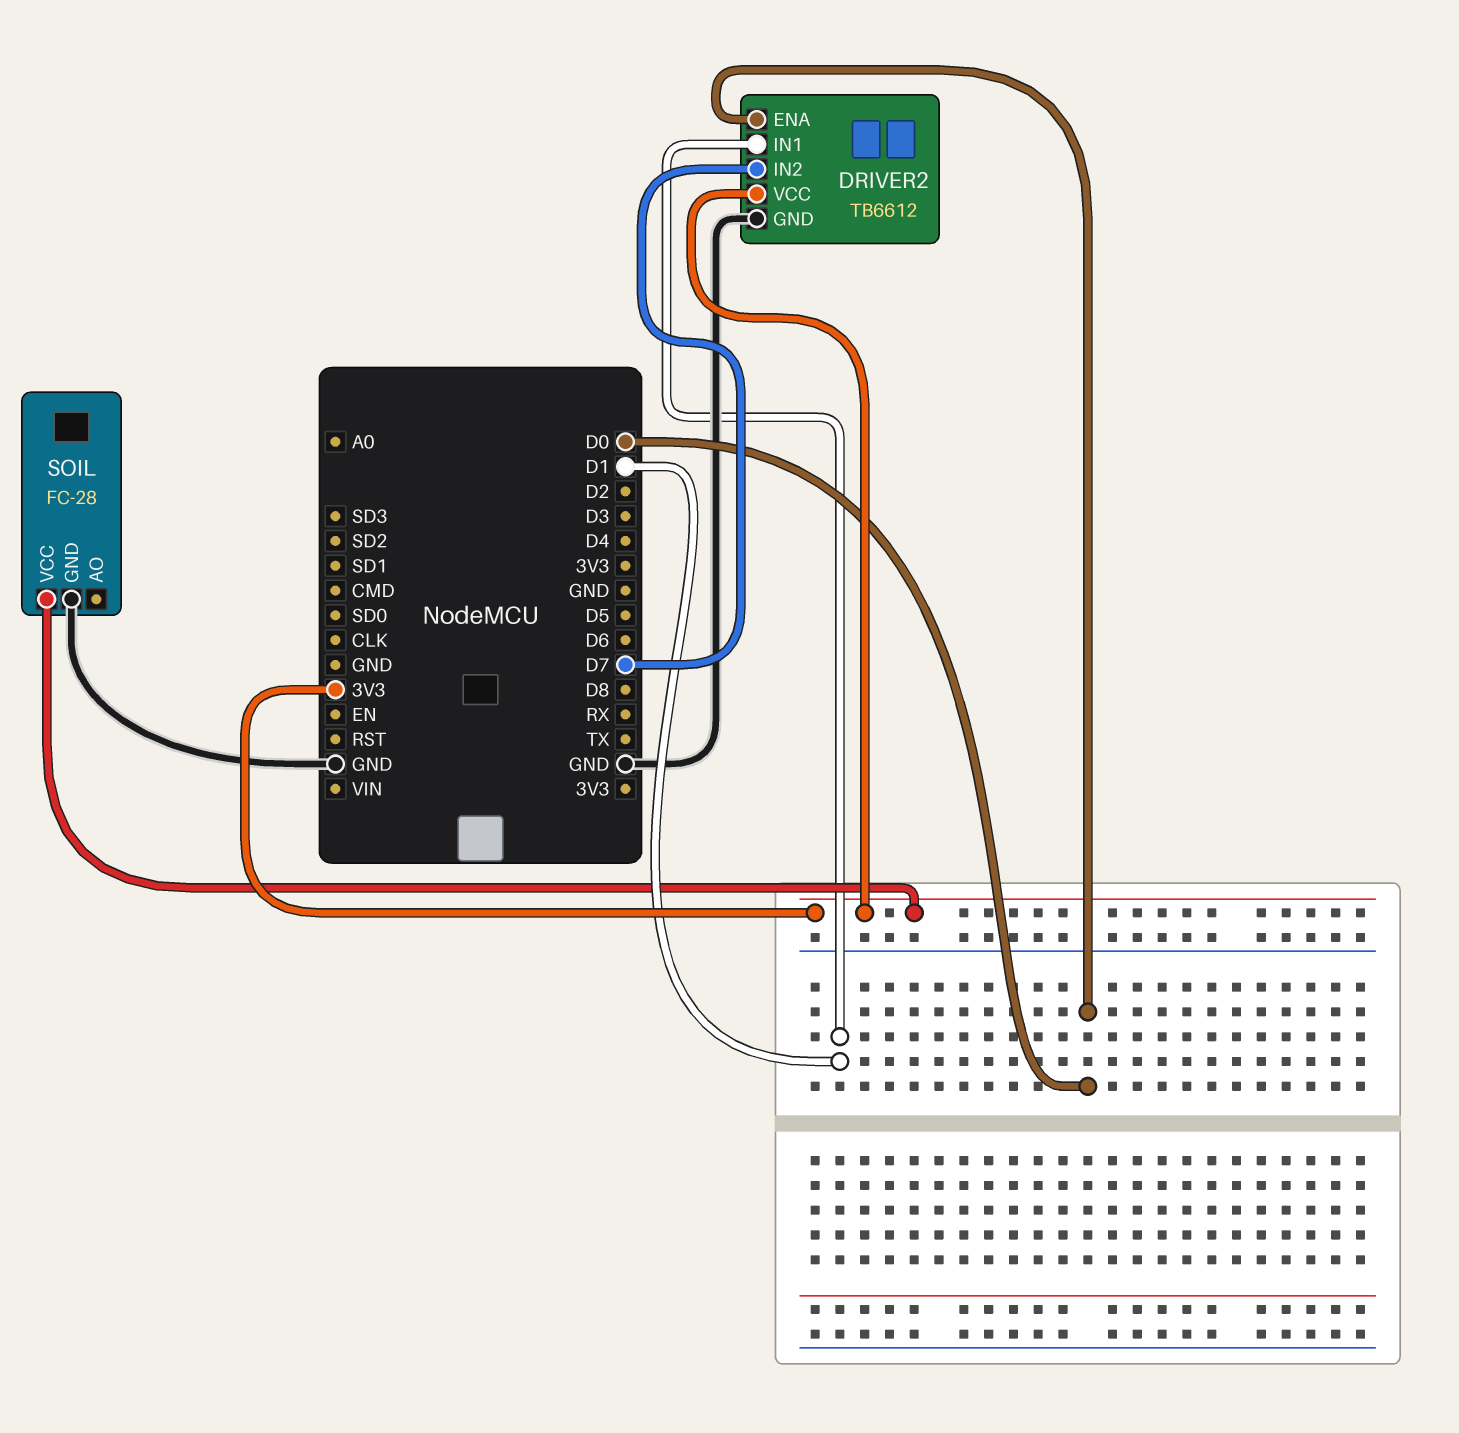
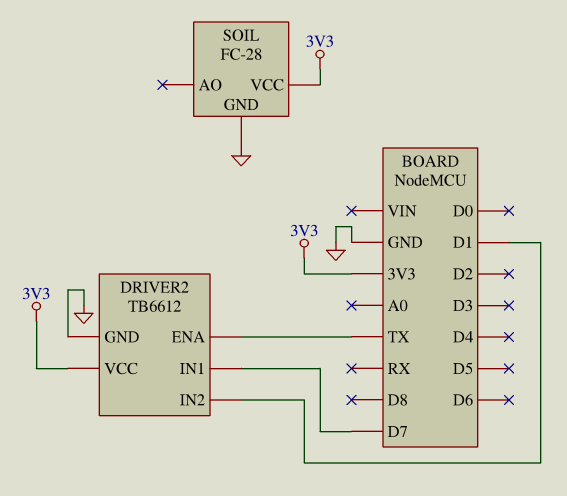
DRIVER2 pin ENA: D0 -> TX
DRIVER2 pin IN1: D1 -> D7
DRIVER2 pin IN2: D7 -> D1

